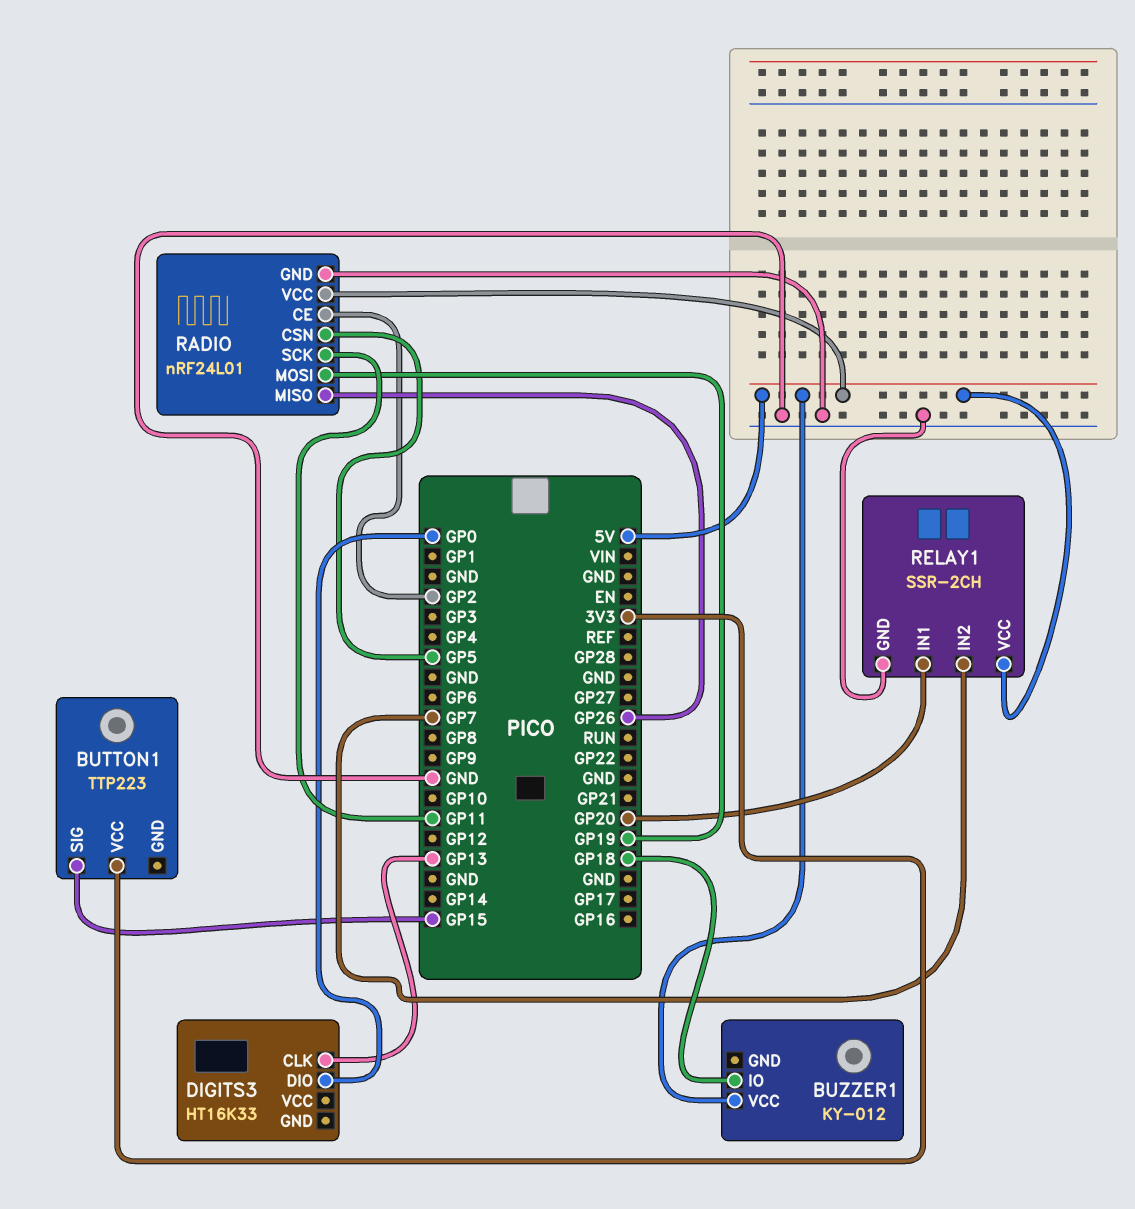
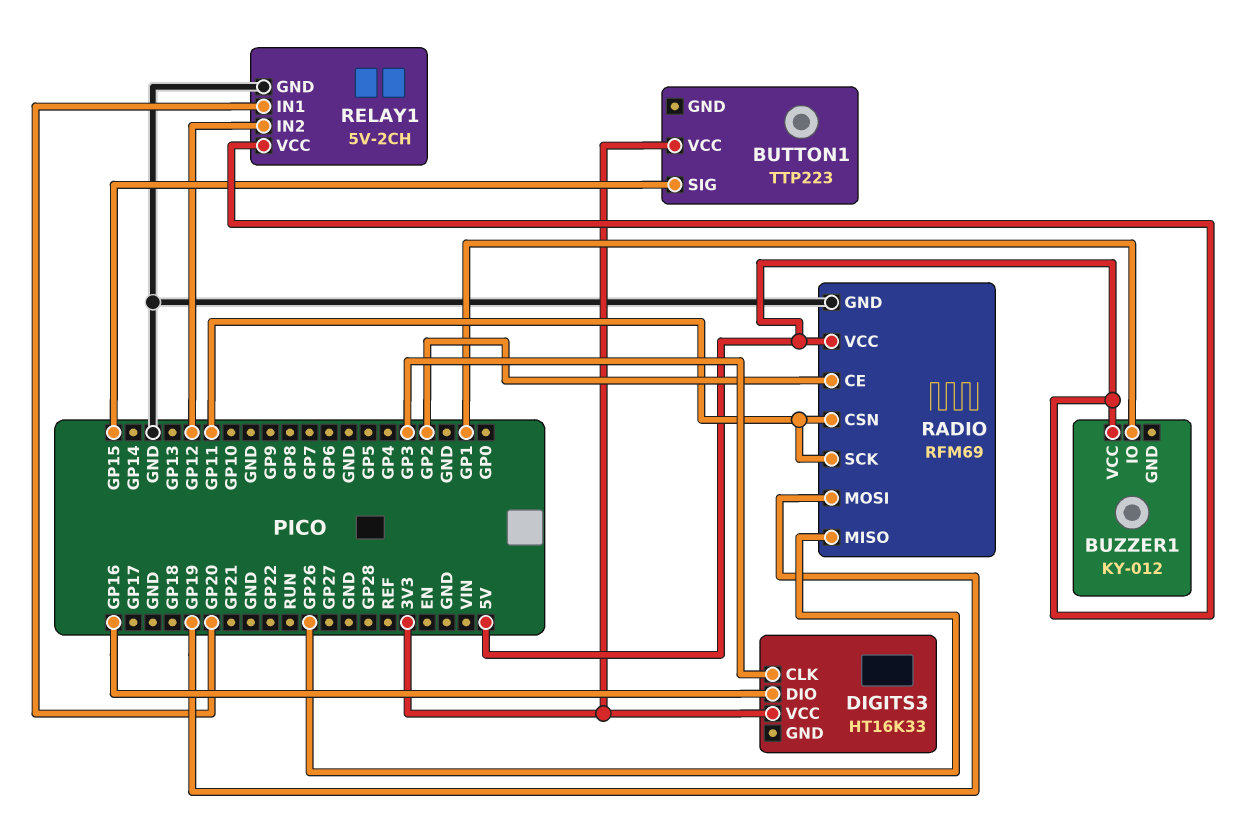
BUZZER1 pin IO: GP18 -> GP1
DIGITS3 pin CLK: GP13 -> GP3
DIGITS3 pin DIO: GP0 -> GP16
DIGITS3 pin VCC: none -> 3V3
RADIO: nRF24L01 -> RFM69
RADIO pin CSN: GP5 -> GP11
RELAY1: SSR-2CH -> 5V-2CH
RELAY1 pin IN2: GP7 -> GP12

